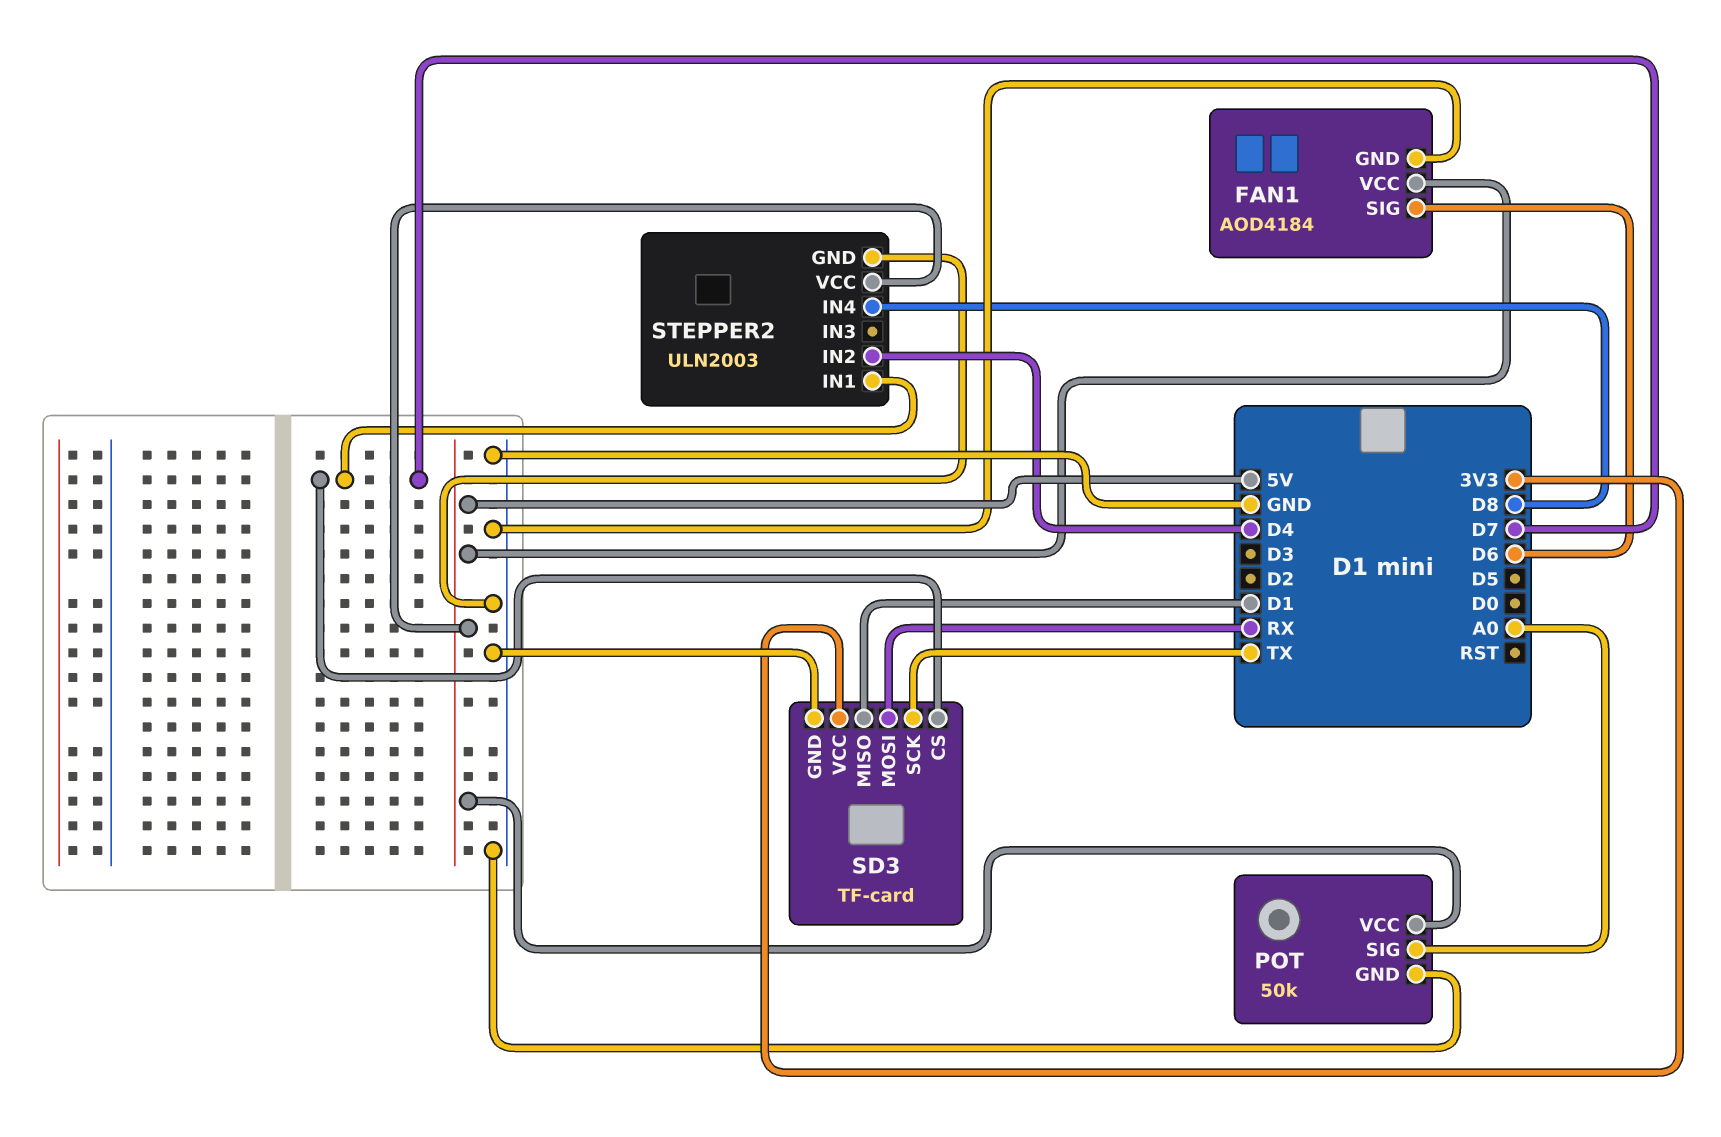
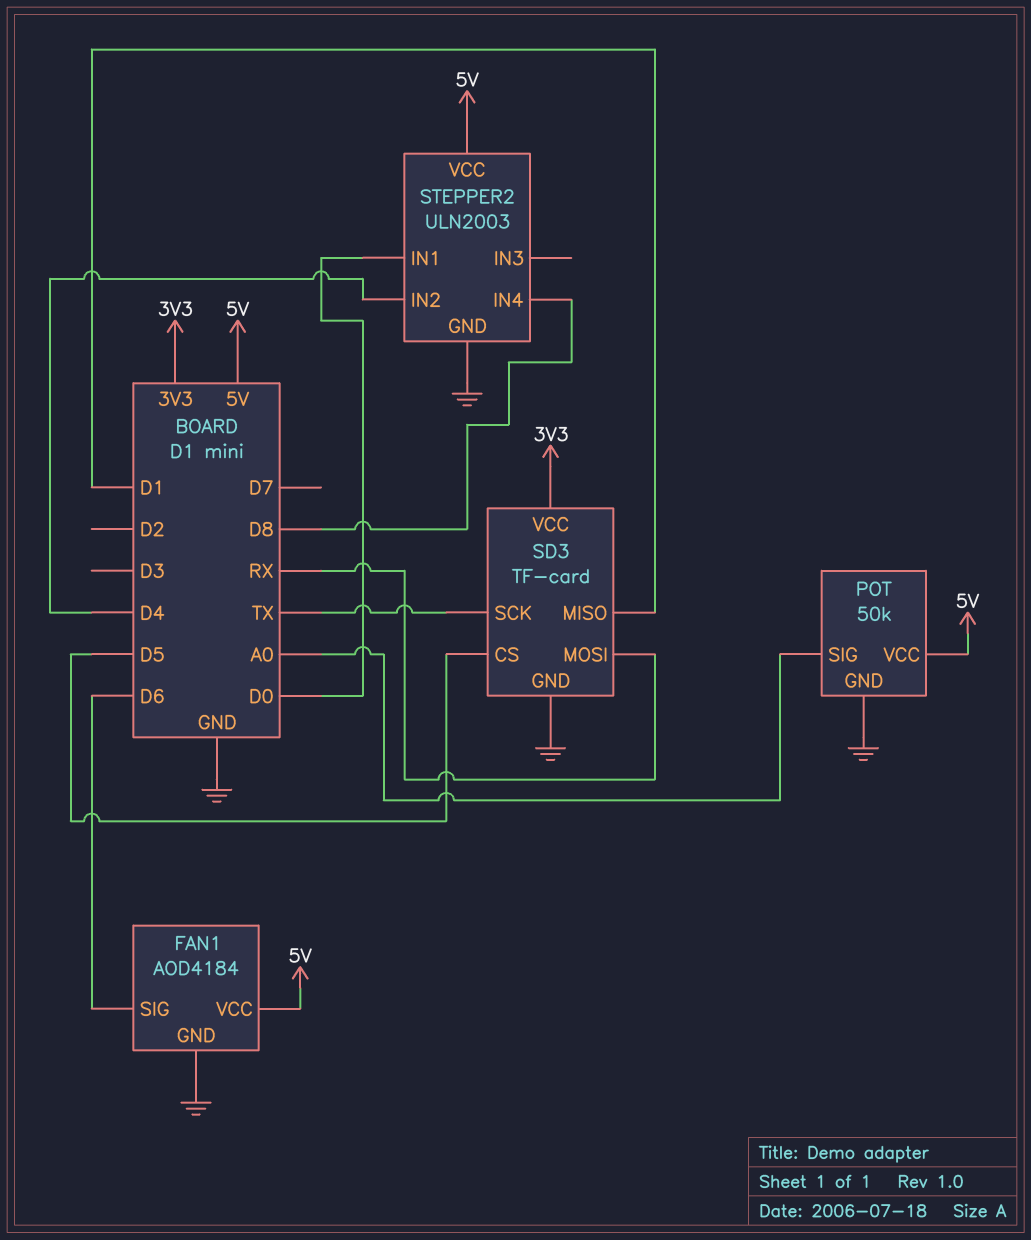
SD3 pin CS: D7 -> D5
STEPPER2 pin IN1: D7 -> D0

